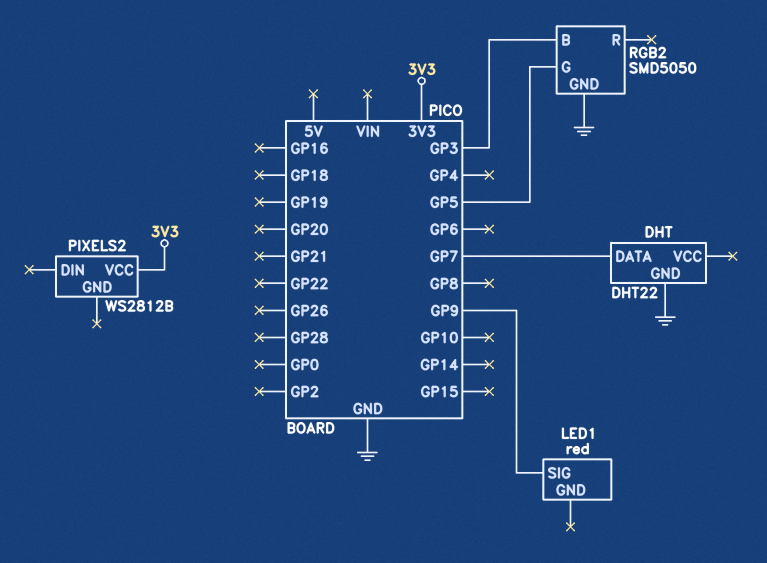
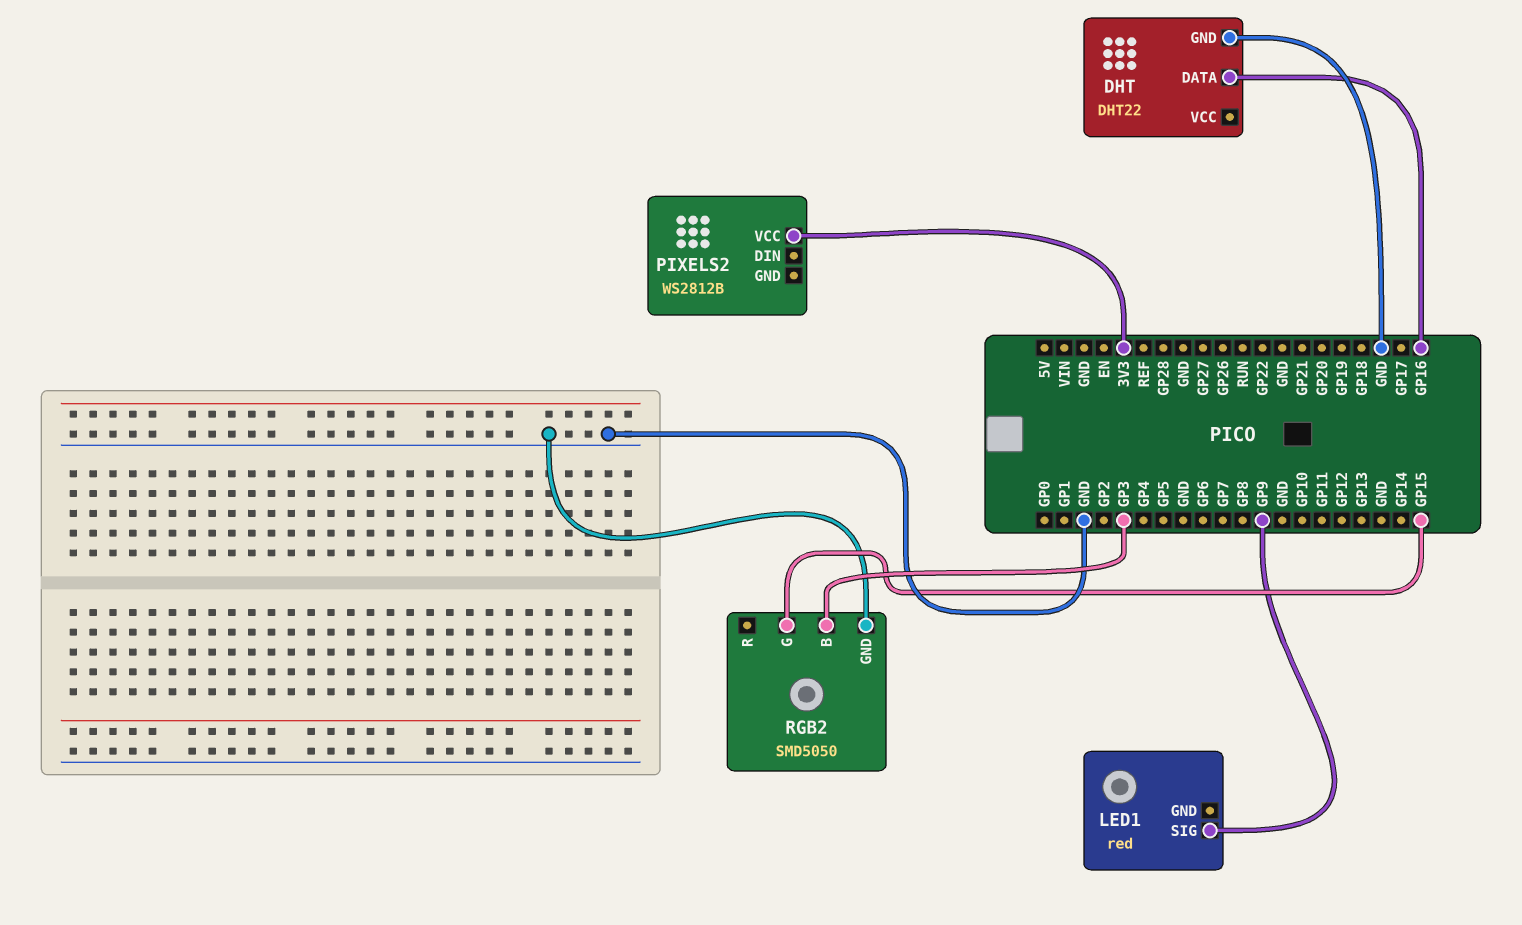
DHT pin DATA: GP7 -> GP16
RGB2 pin G: GP5 -> GP15

